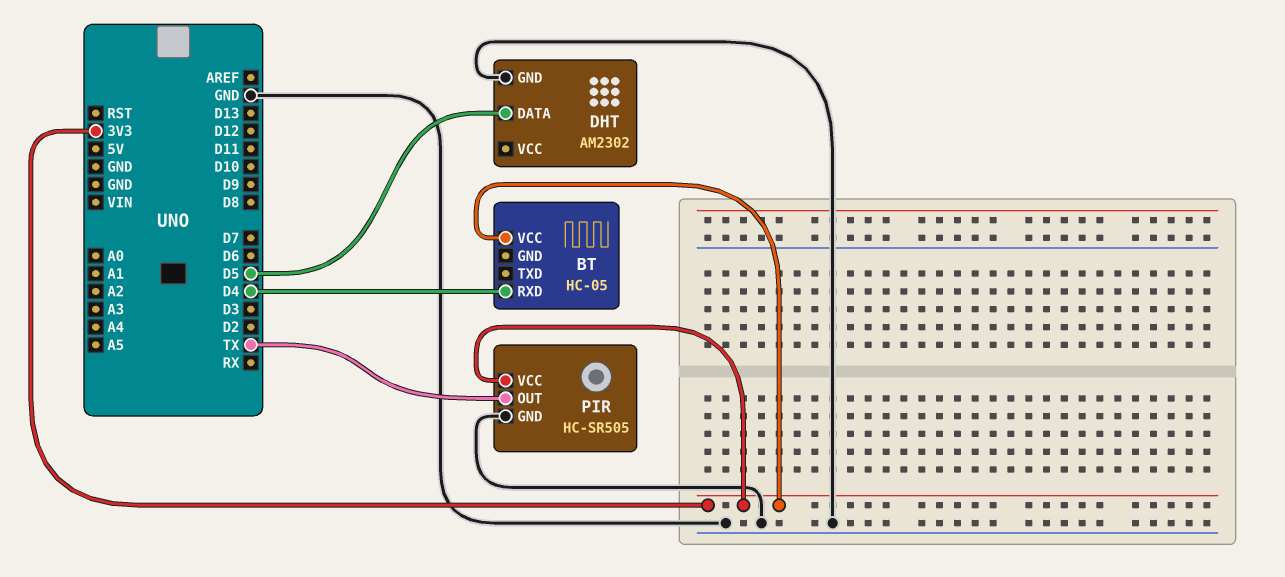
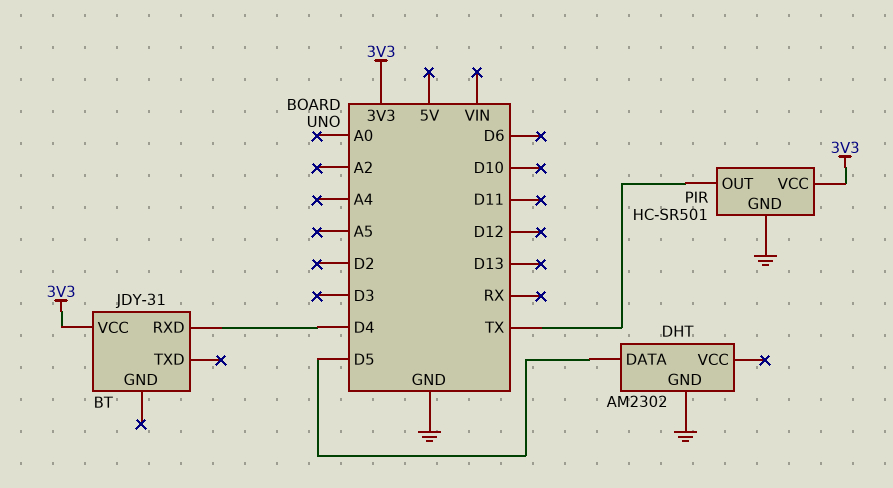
BT: HC-05 -> JDY-31
PIR: HC-SR505 -> HC-SR501

